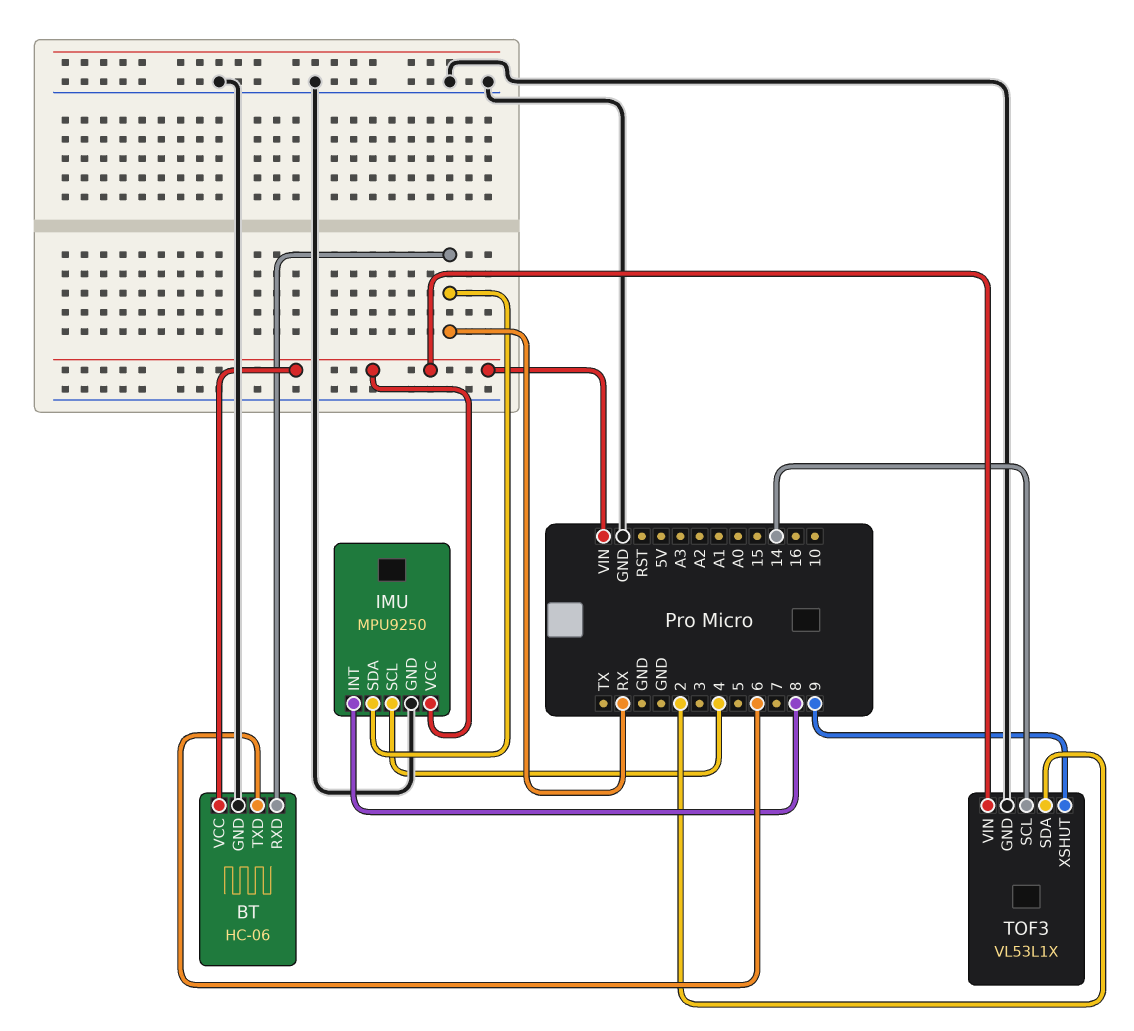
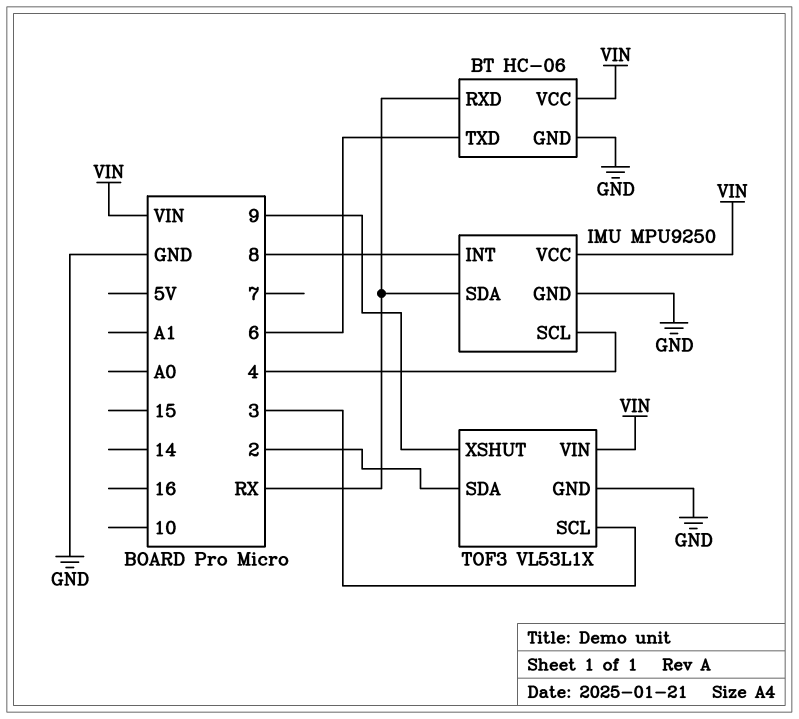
TOF3 pin SCL: 14 -> 3

